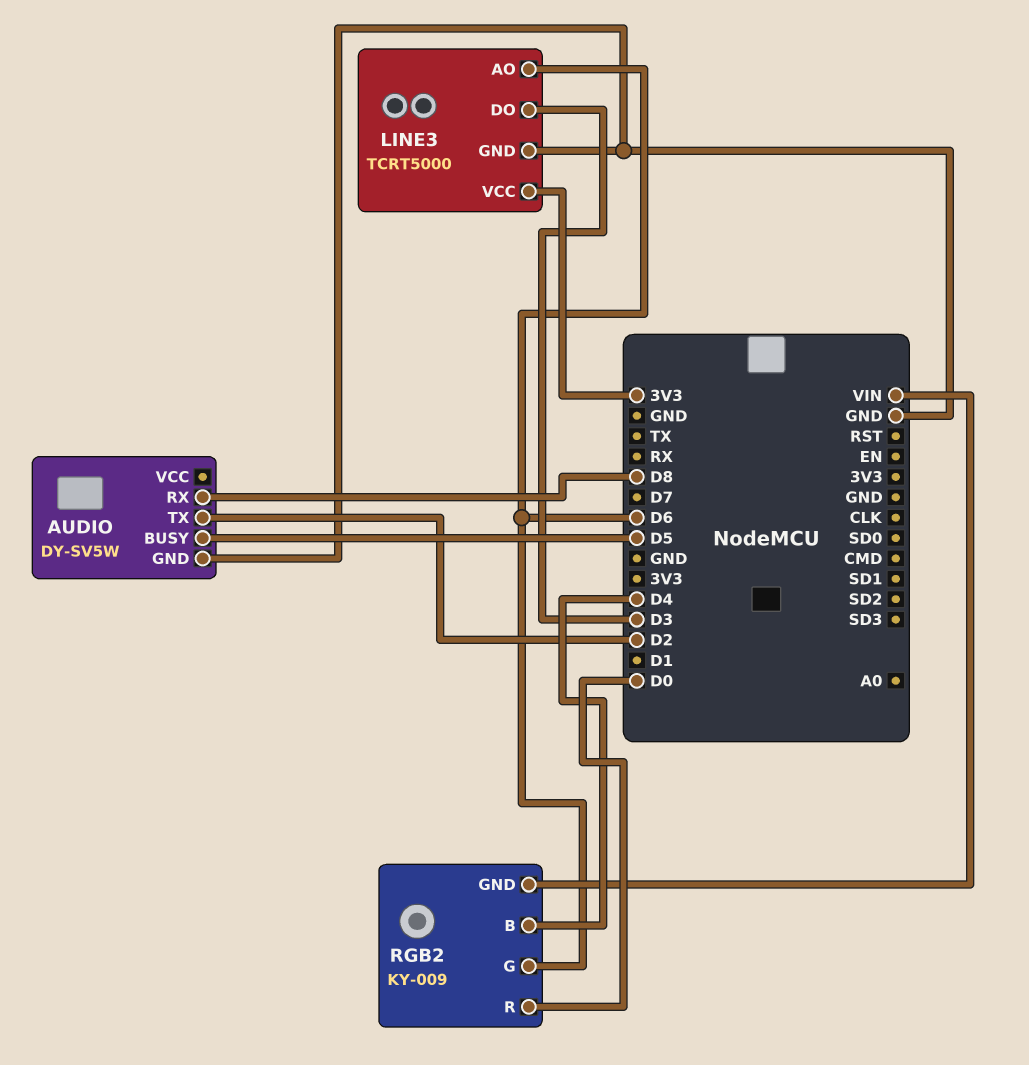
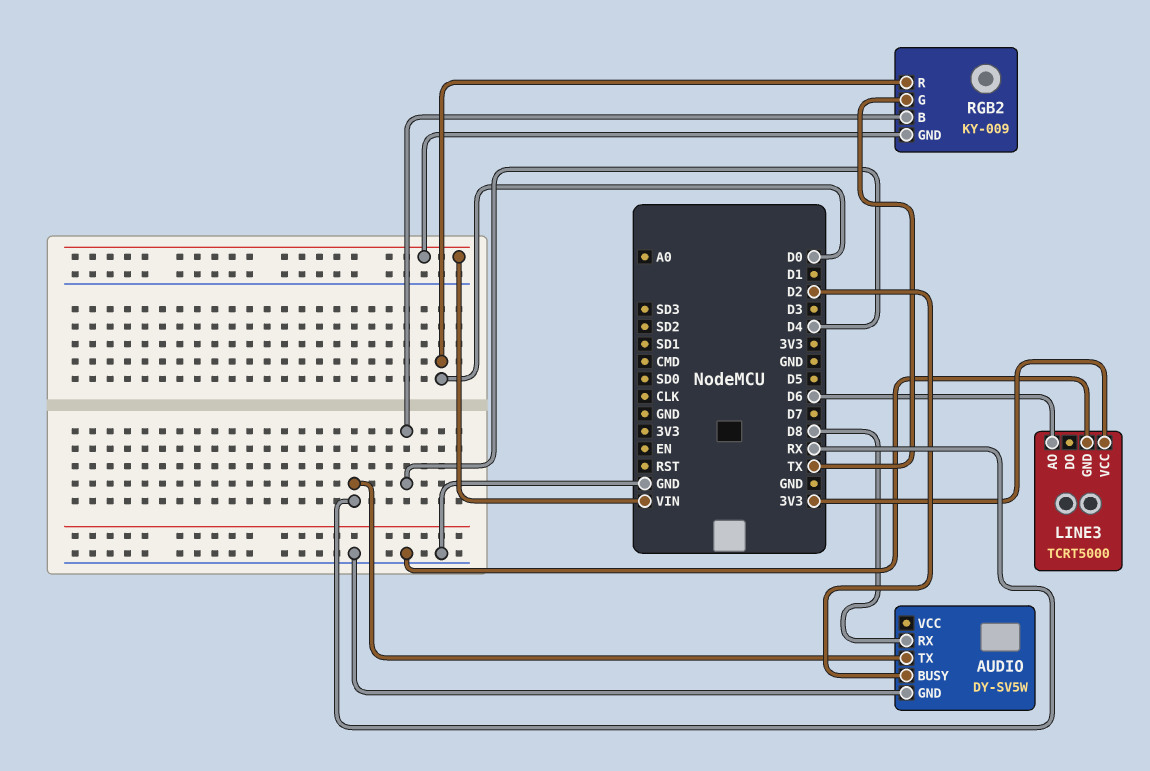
AUDIO pin BUSY: D5 -> D2
AUDIO pin TX: D2 -> RX
LINE3 pin DO: D3 -> none
RGB2 pin G: D6 -> TX

